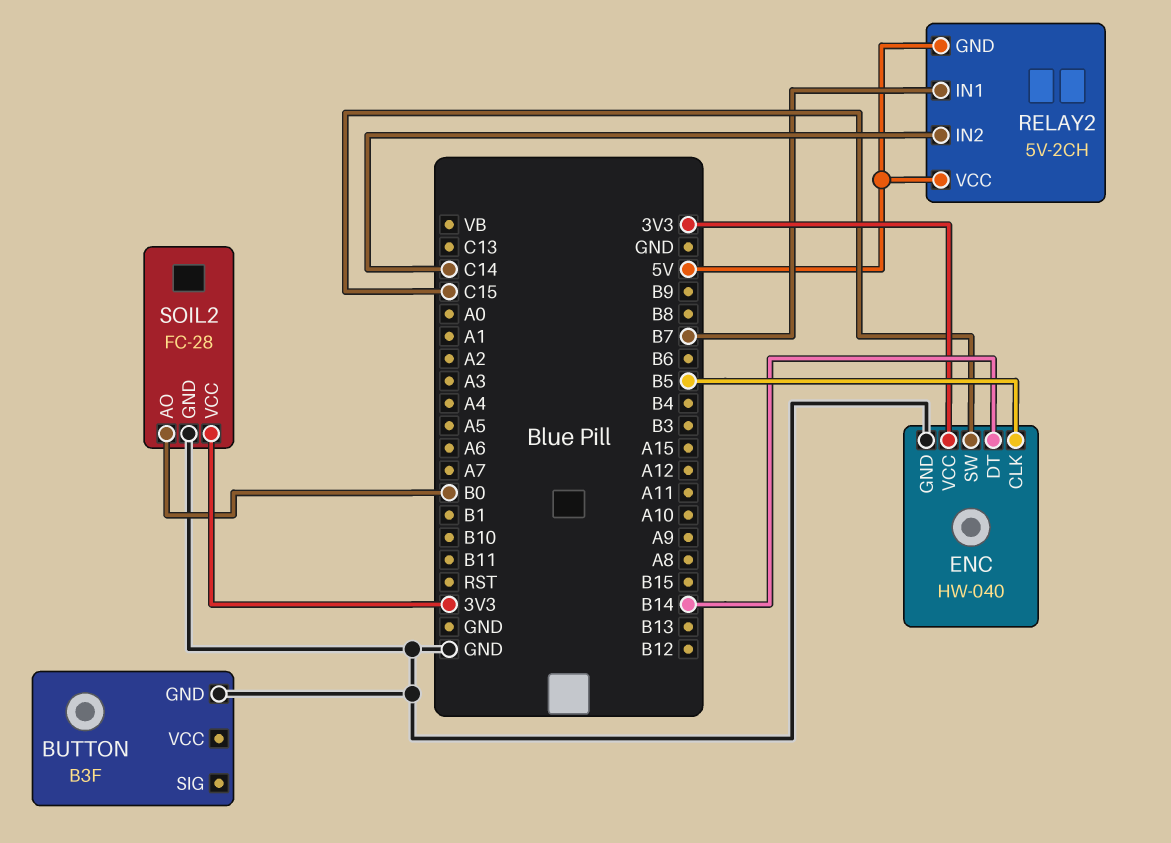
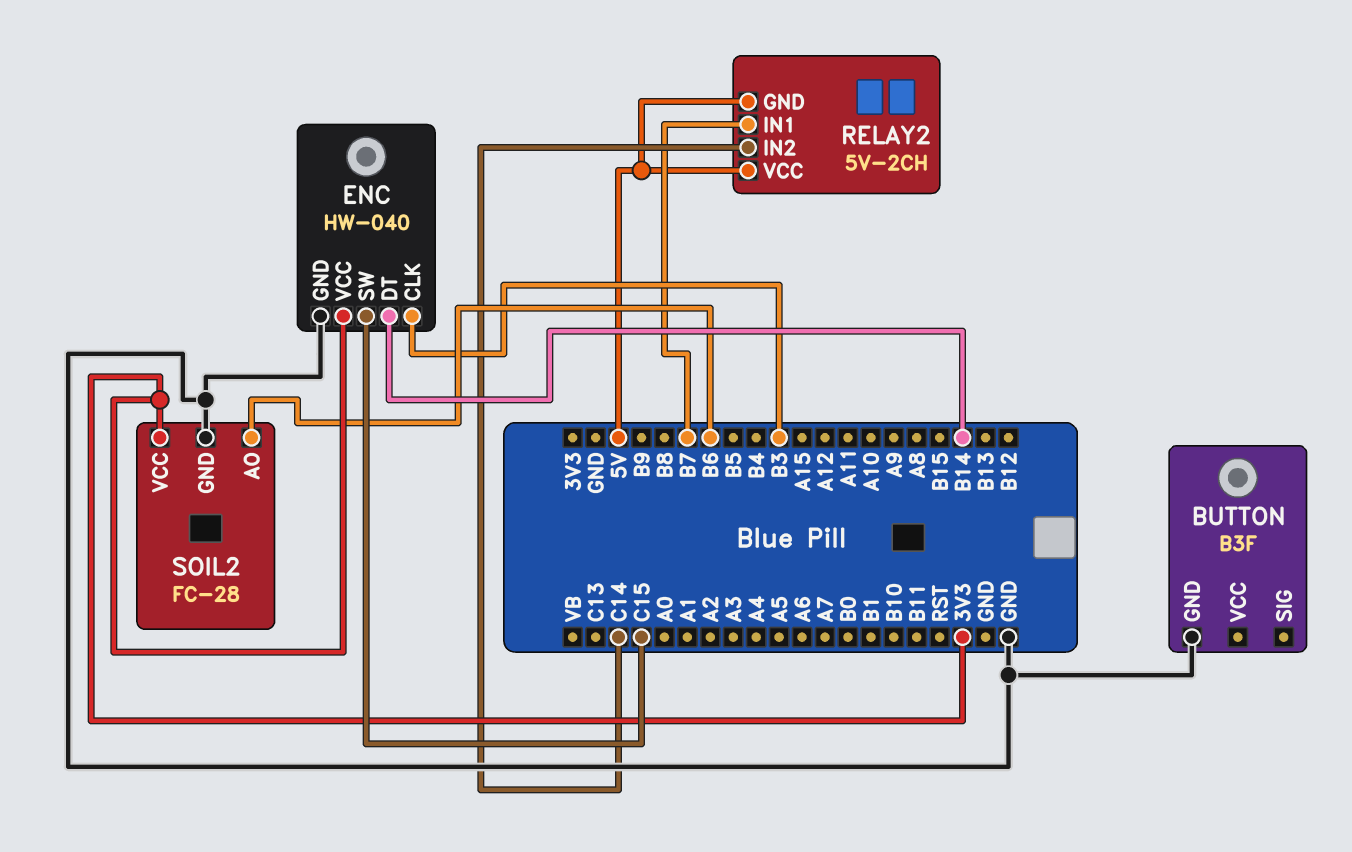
ENC pin CLK: B5 -> B3
SOIL2 pin AO: B0 -> B6

